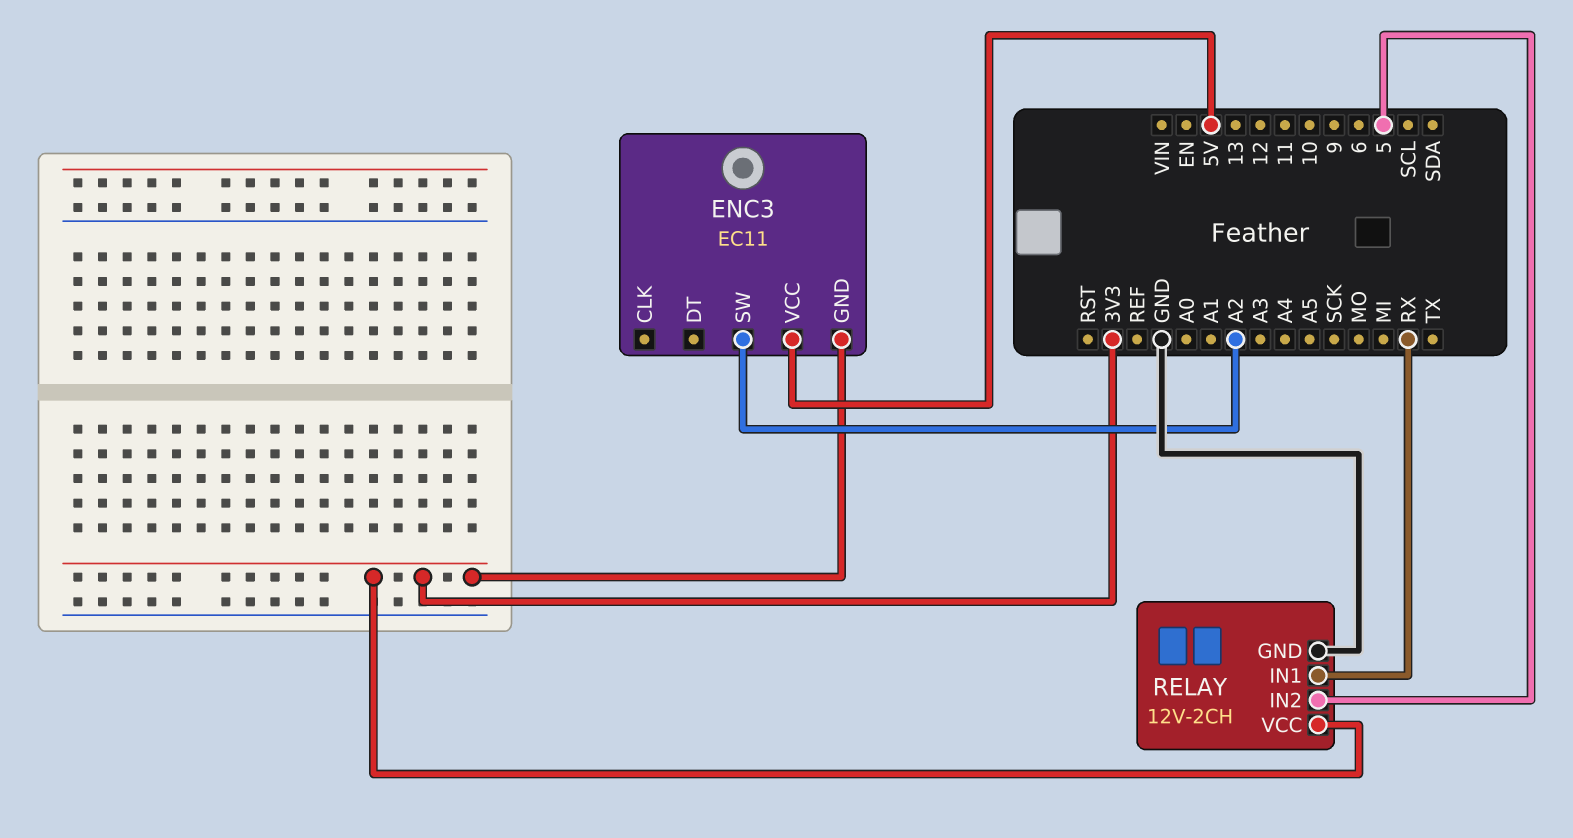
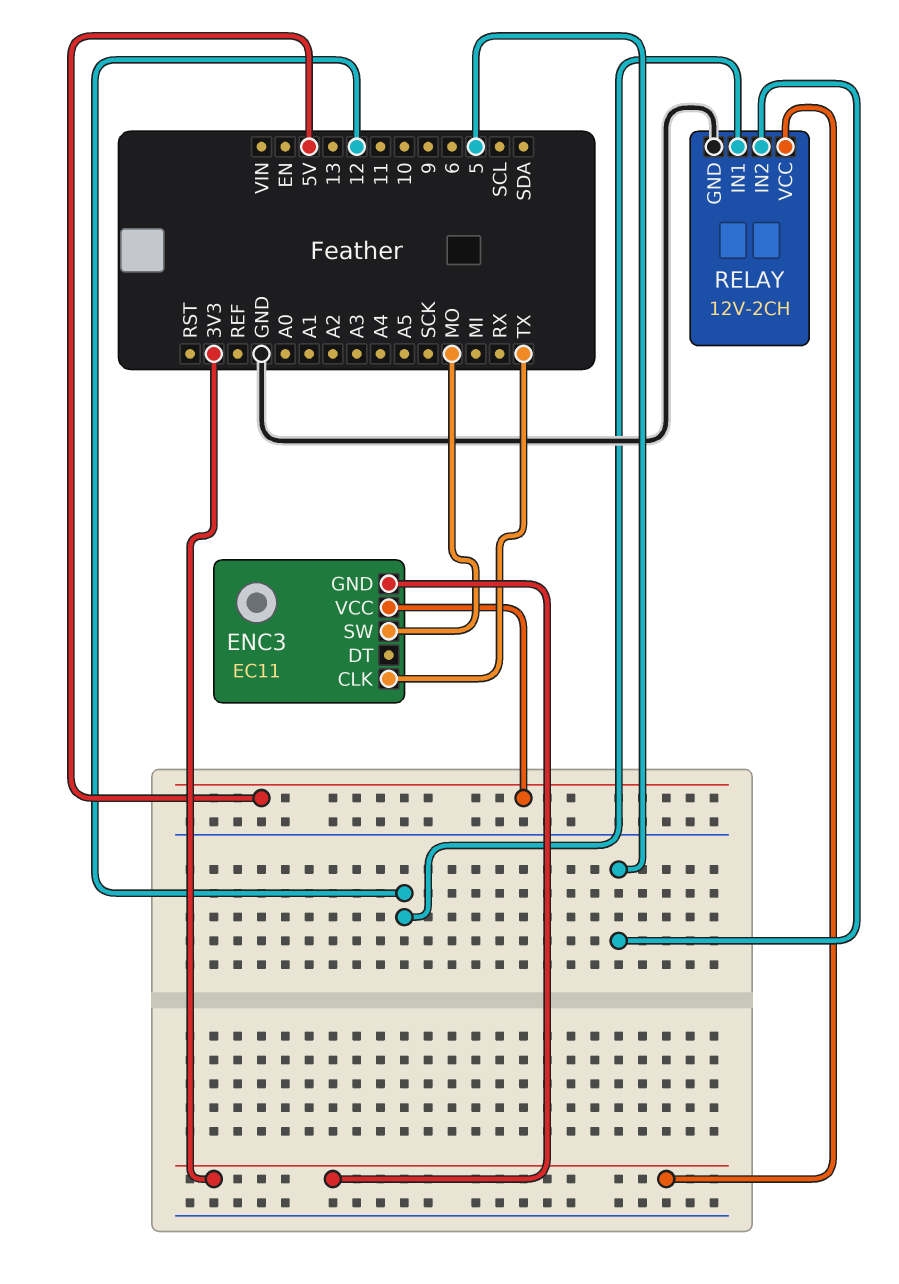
ENC3 pin CLK: none -> TX
ENC3 pin SW: A2 -> MO
RELAY pin IN1: RX -> 12

